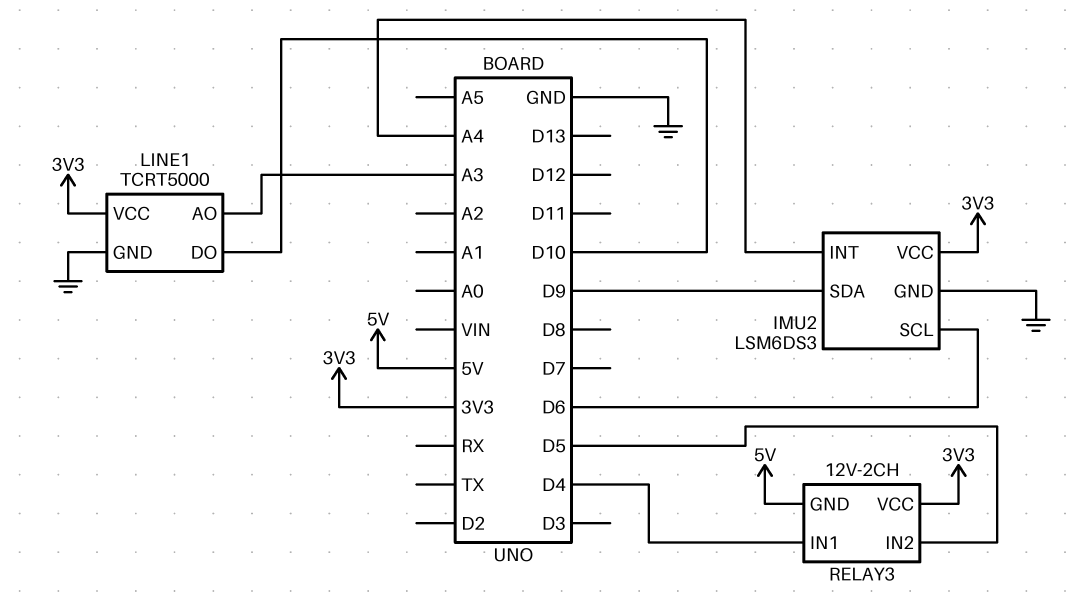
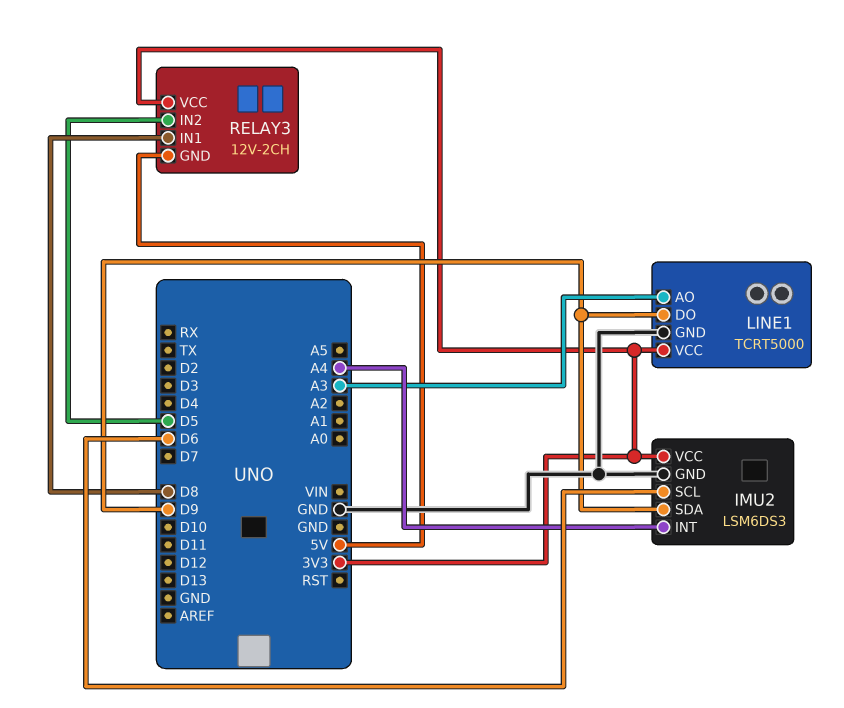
LINE1 pin DO: D10 -> D9
RELAY3 pin IN1: D4 -> D8

